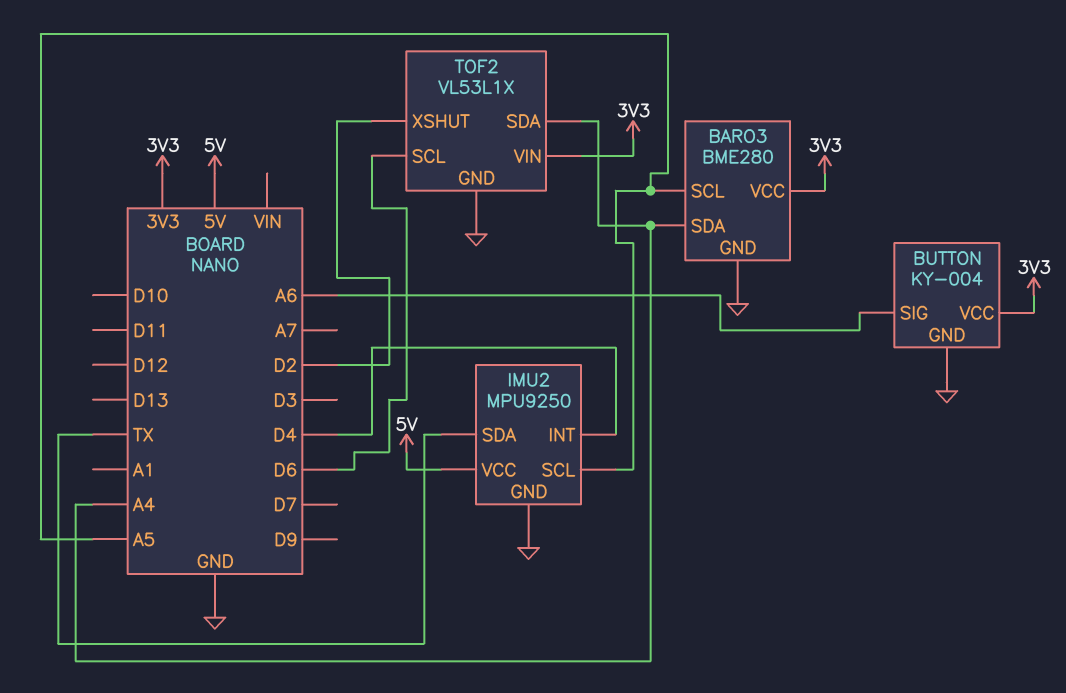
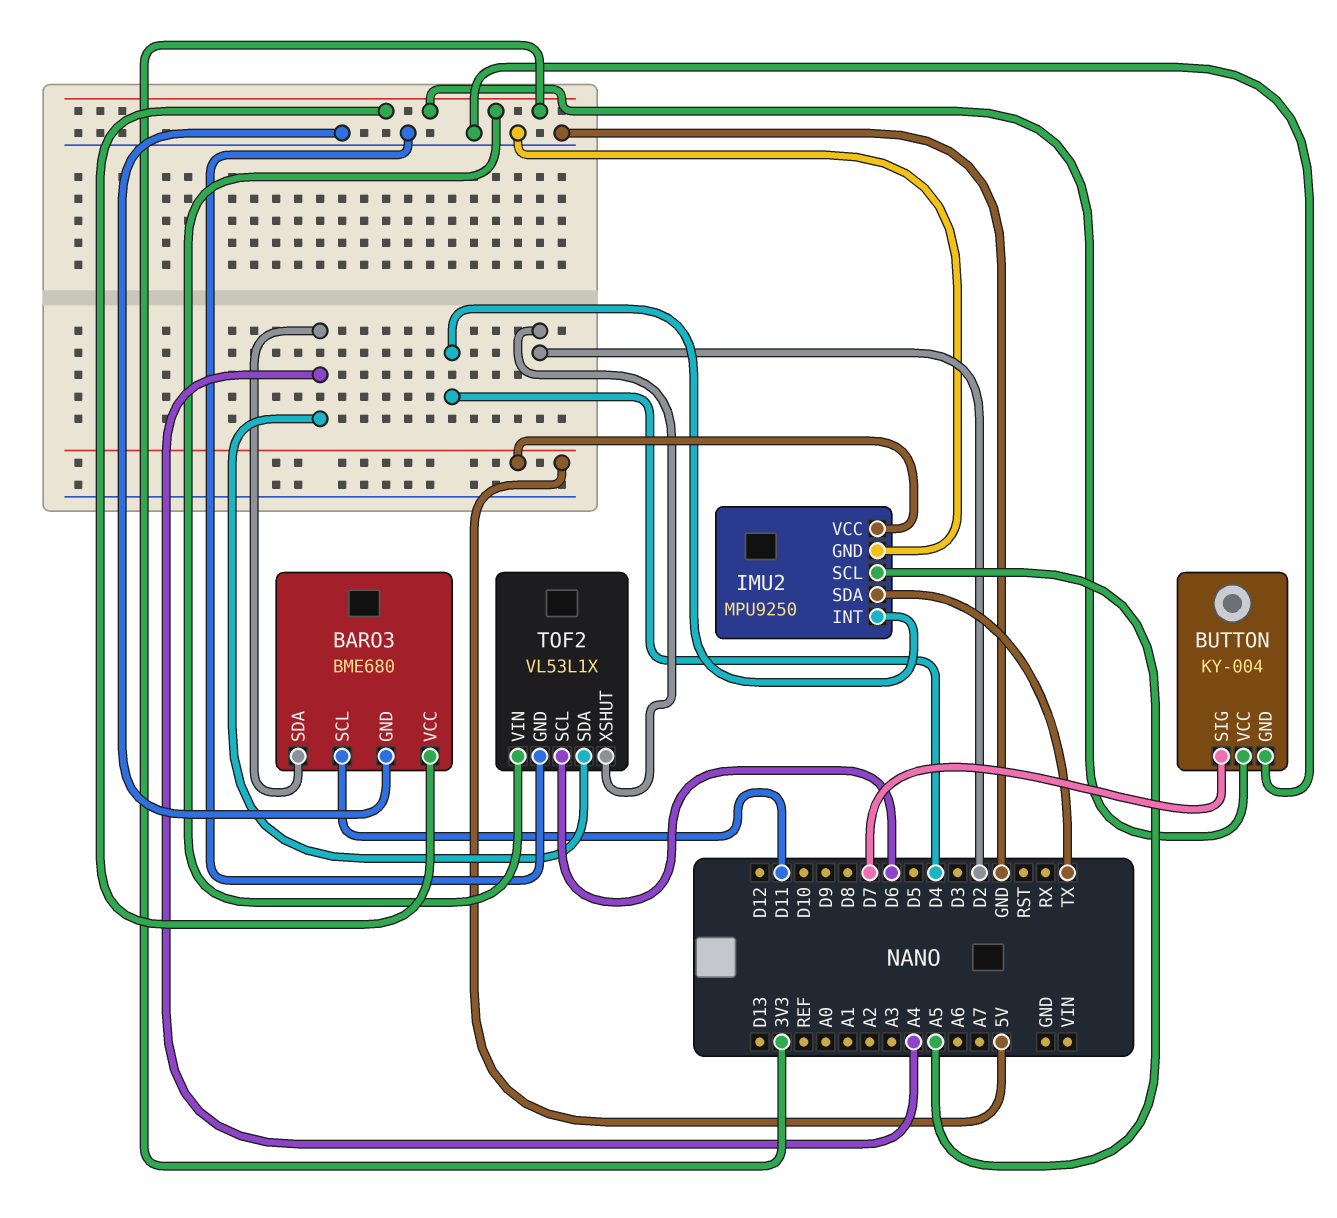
BARO3: BME280 -> BME680
BARO3 pin SCL: A5 -> D11
BUTTON pin SIG: A6 -> D7

